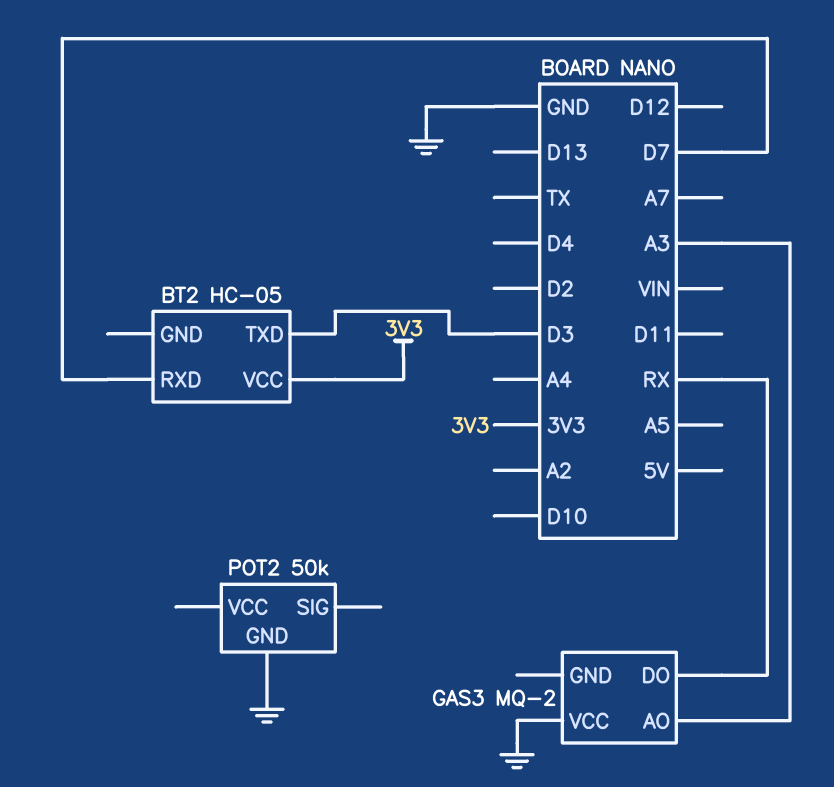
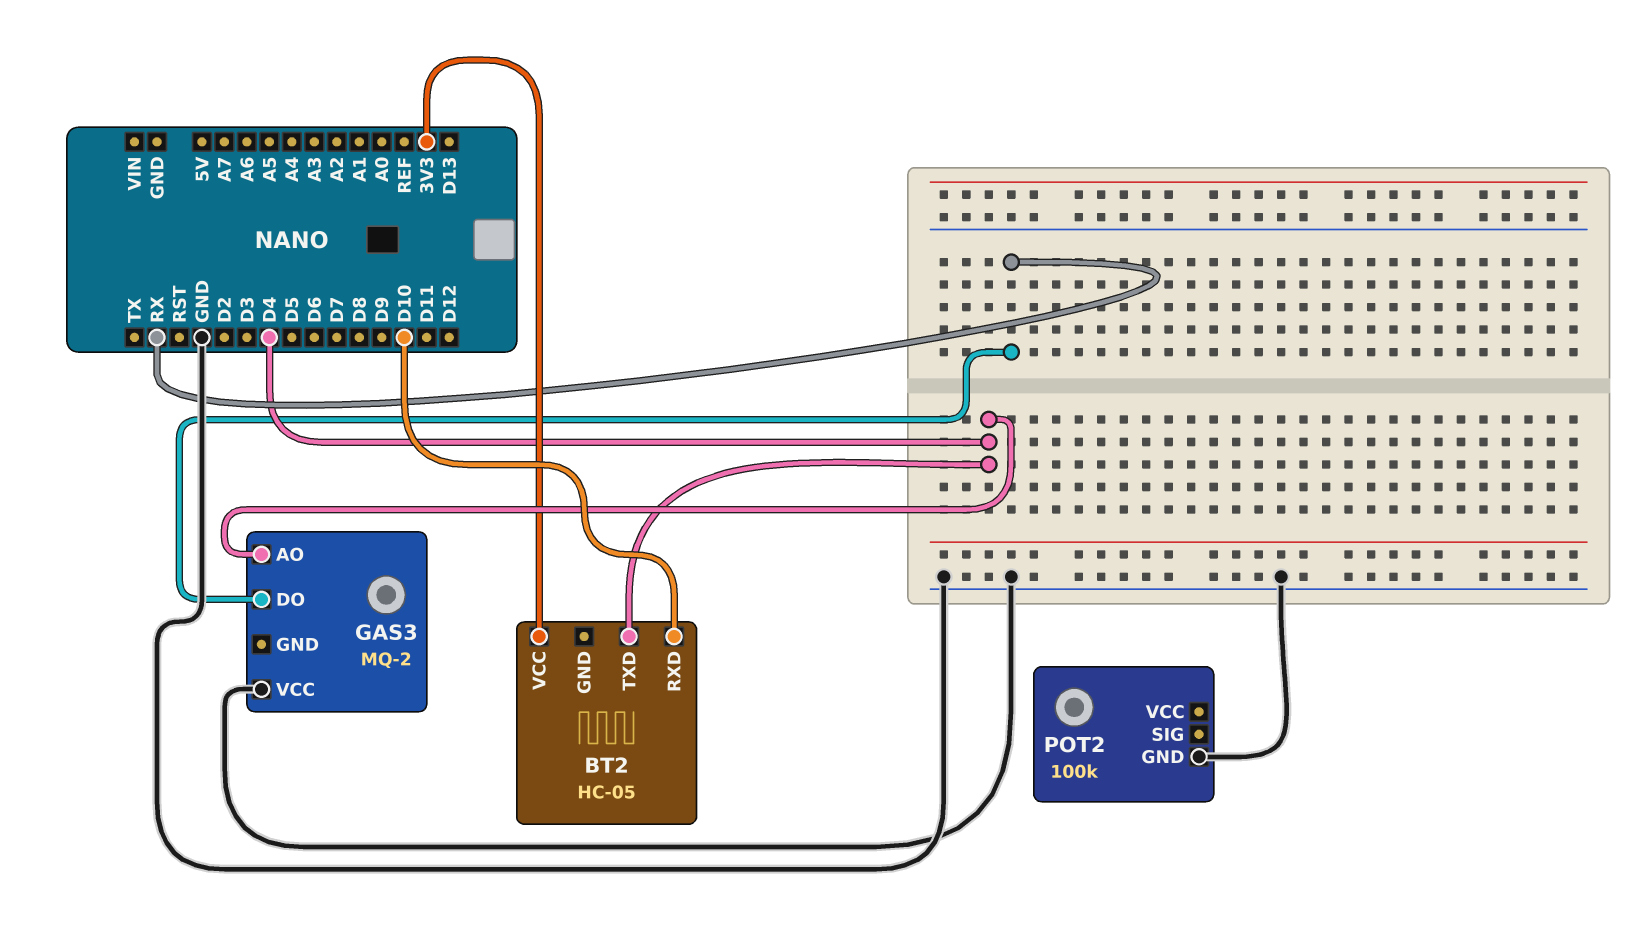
BT2 pin RXD: D7 -> D10
BT2 pin TXD: D3 -> D4
GAS3 pin AO: A3 -> D4
POT2: 50k -> 100k

